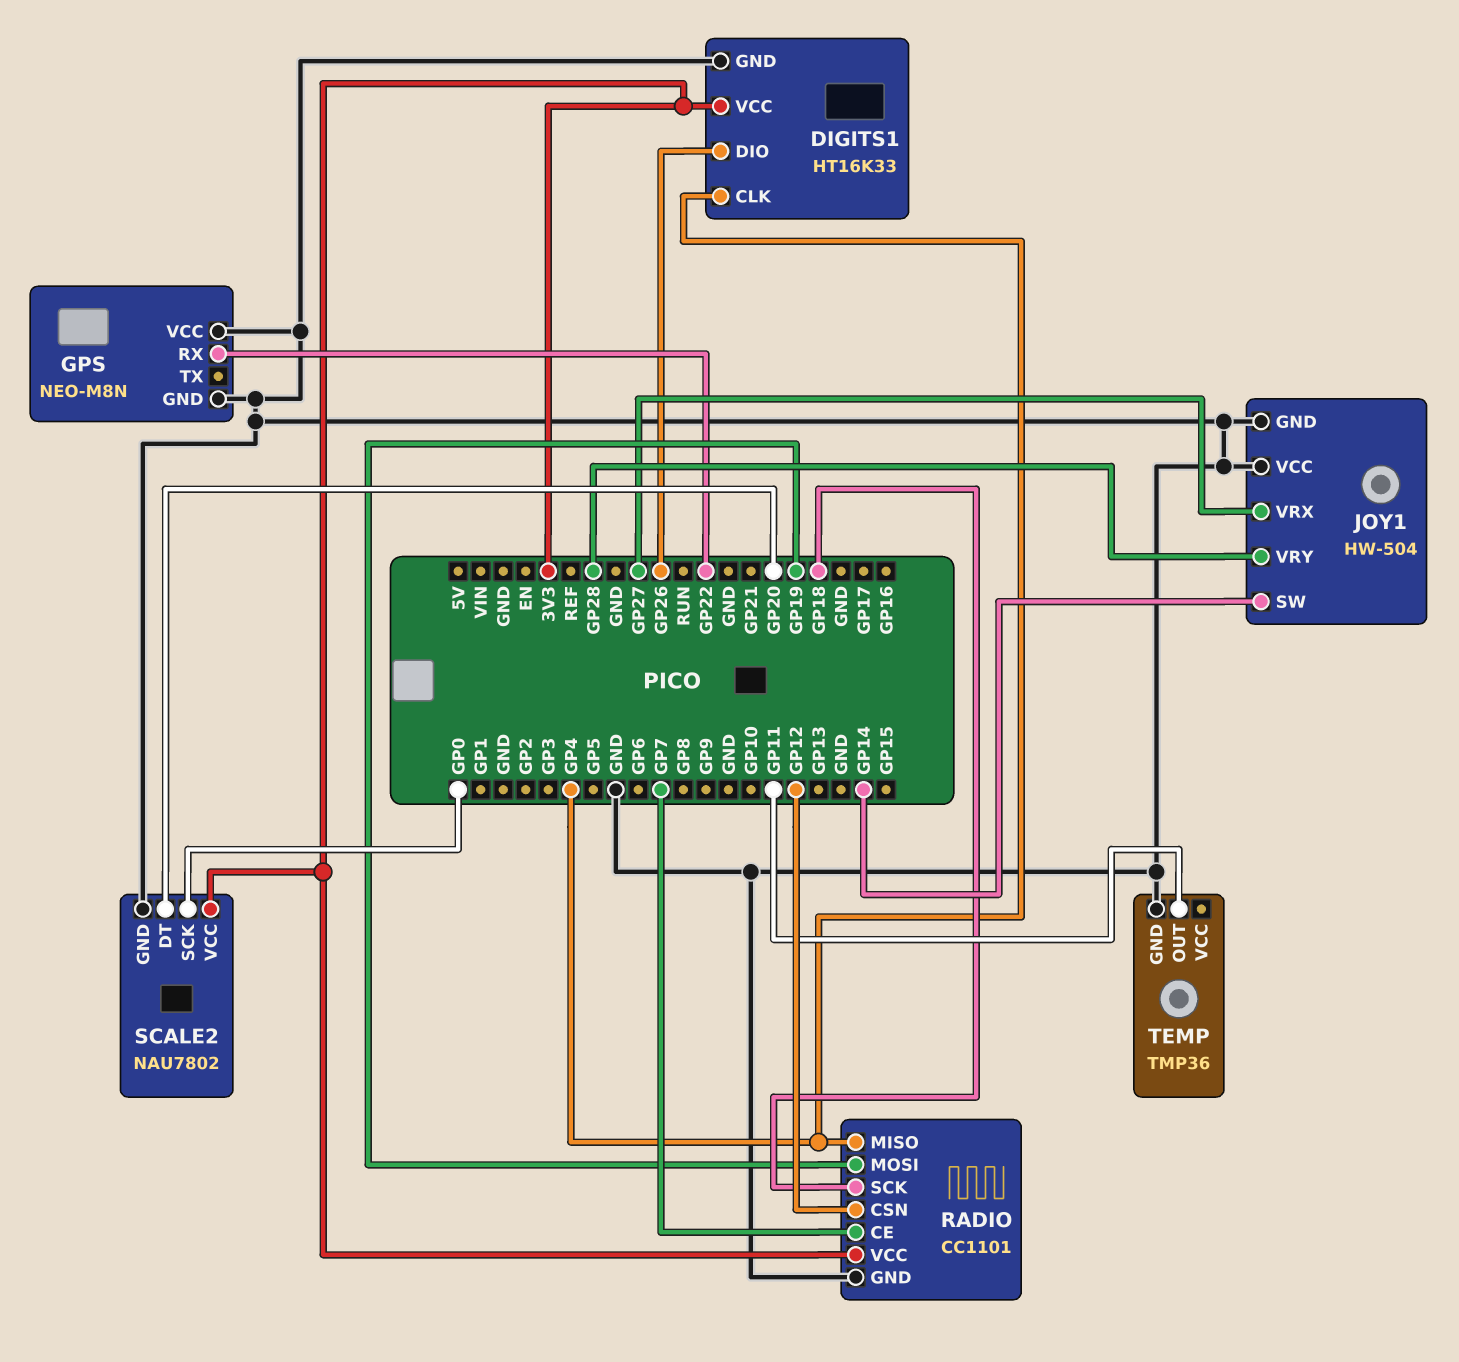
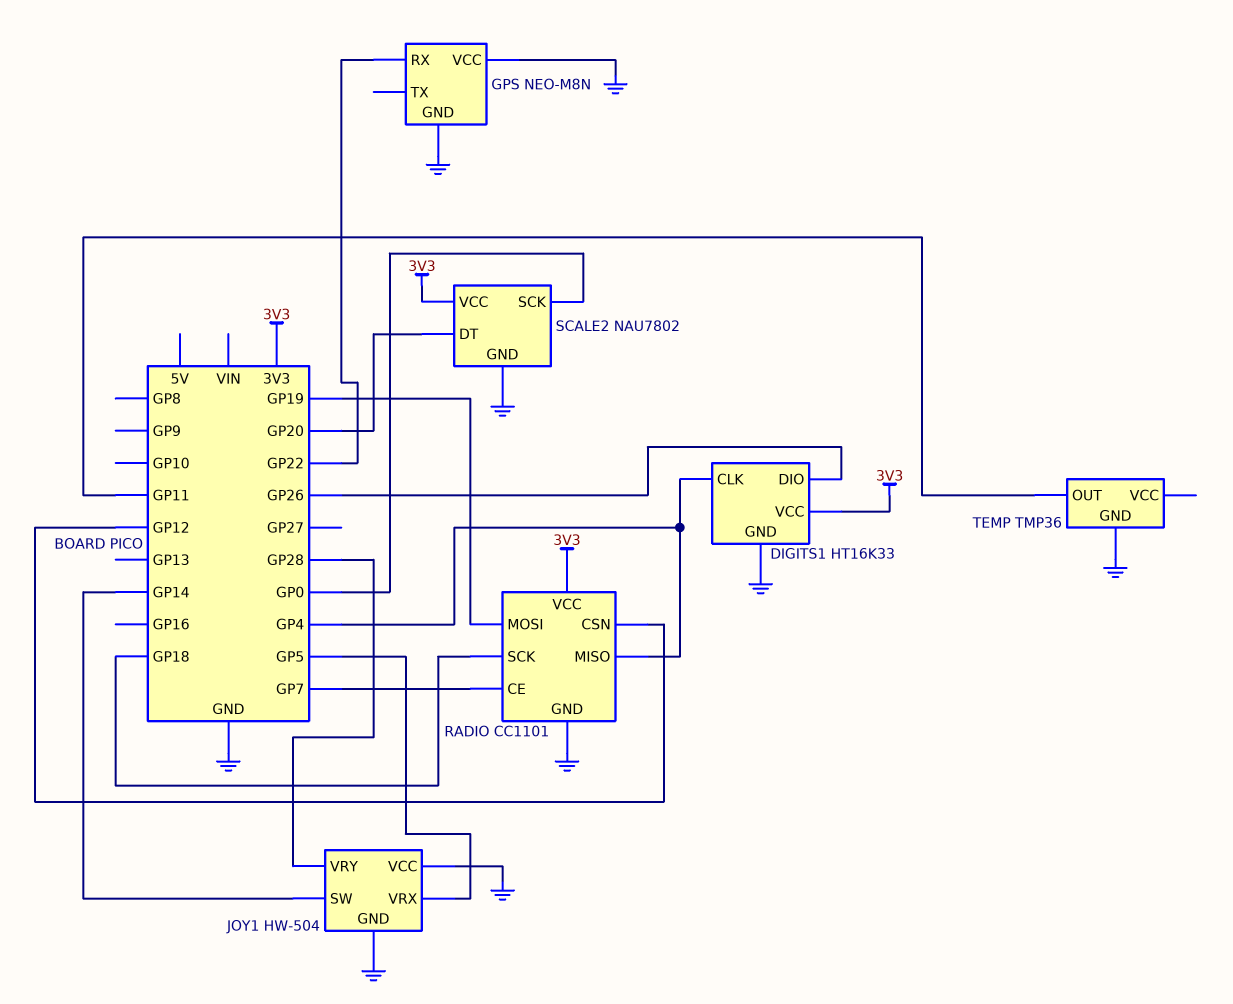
JOY1 pin VRX: GP27 -> GP5

